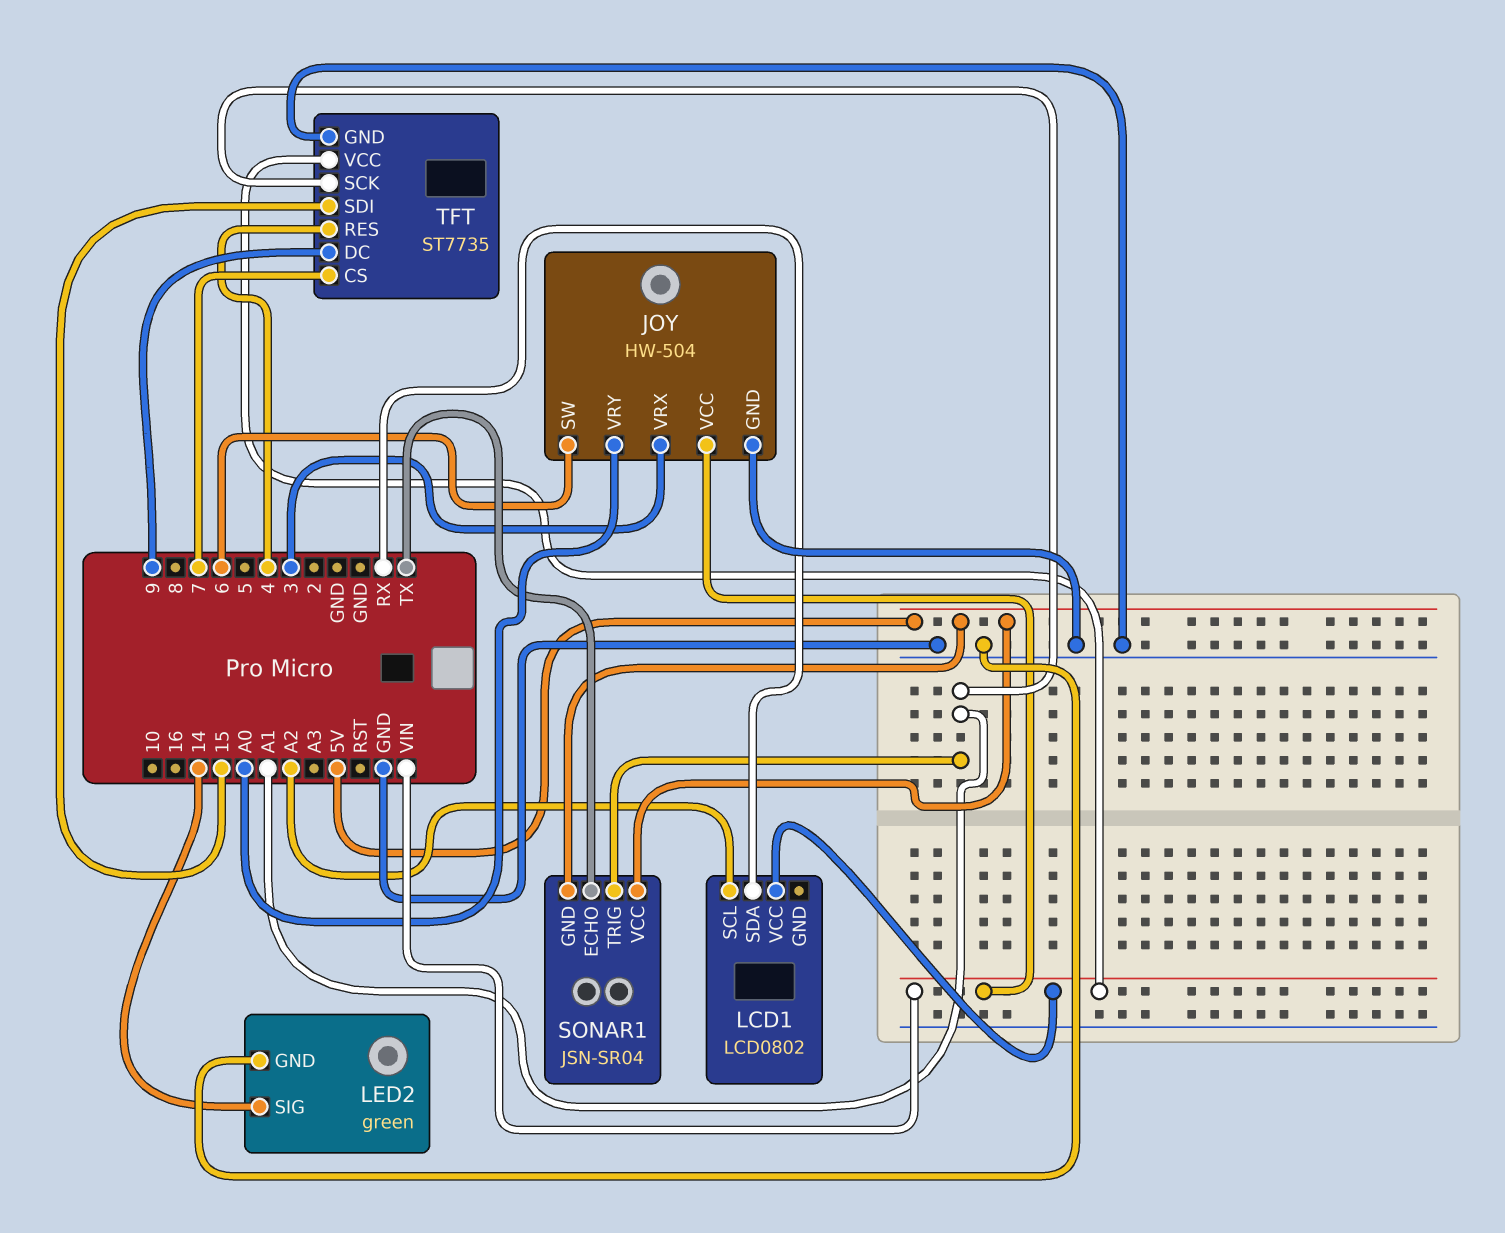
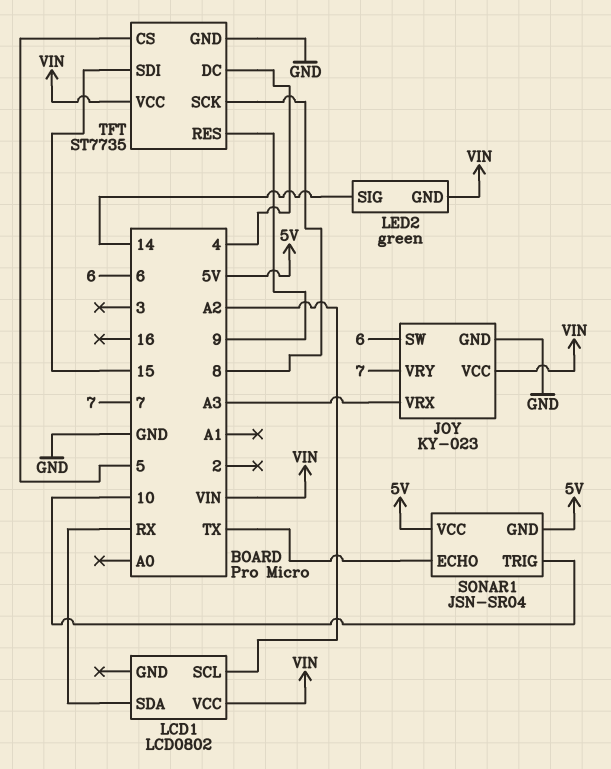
JOY: HW-504 -> KY-023
JOY pin VRX: 3 -> A3
JOY pin VRY: A0 -> 7
LED2 pin GND: GND -> VIN
SONAR1 pin TRIG: A1 -> 10
TFT pin CS: 7 -> 5
TFT pin DC: 9 -> 4
TFT pin RES: 4 -> 9
TFT pin SCK: A1 -> 8

